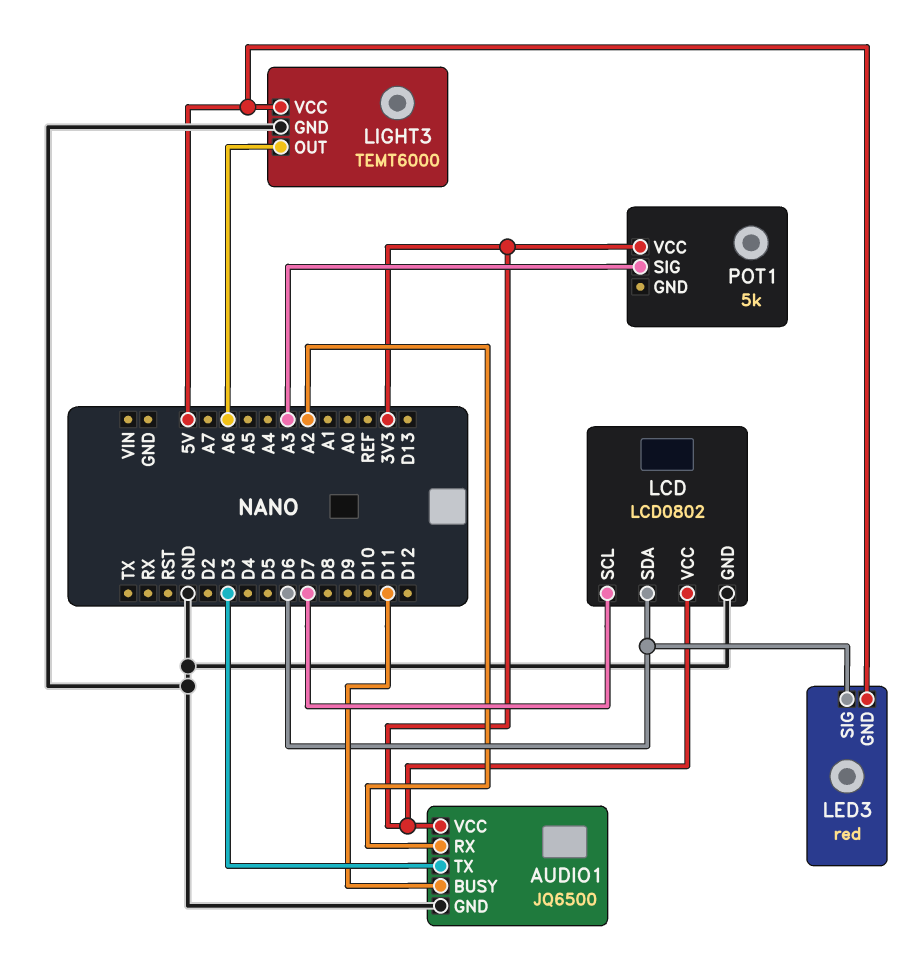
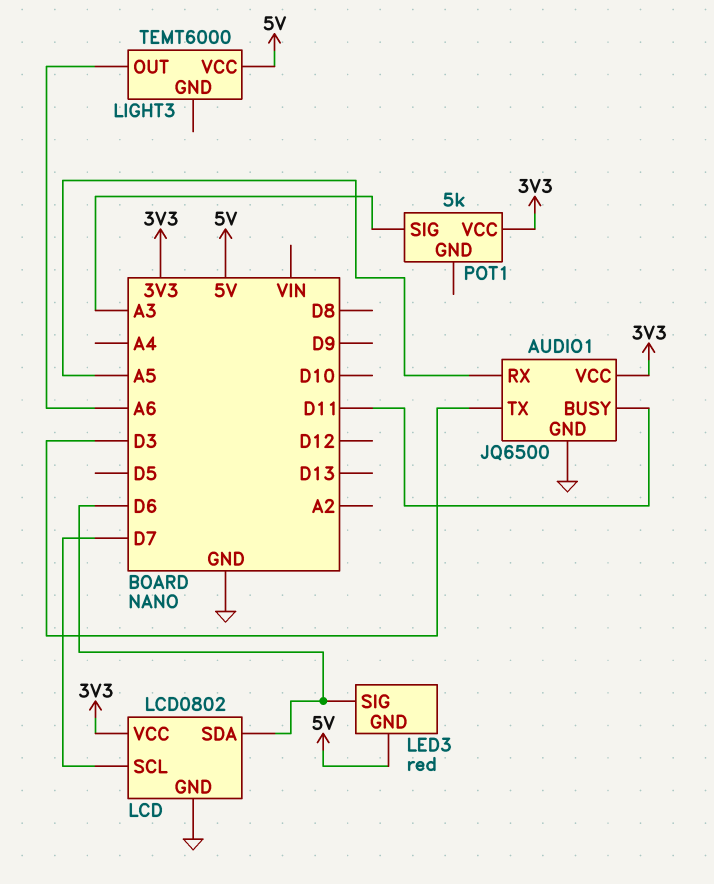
AUDIO1 pin RX: A2 -> A5
LIGHT3 pin GND: GND -> none

